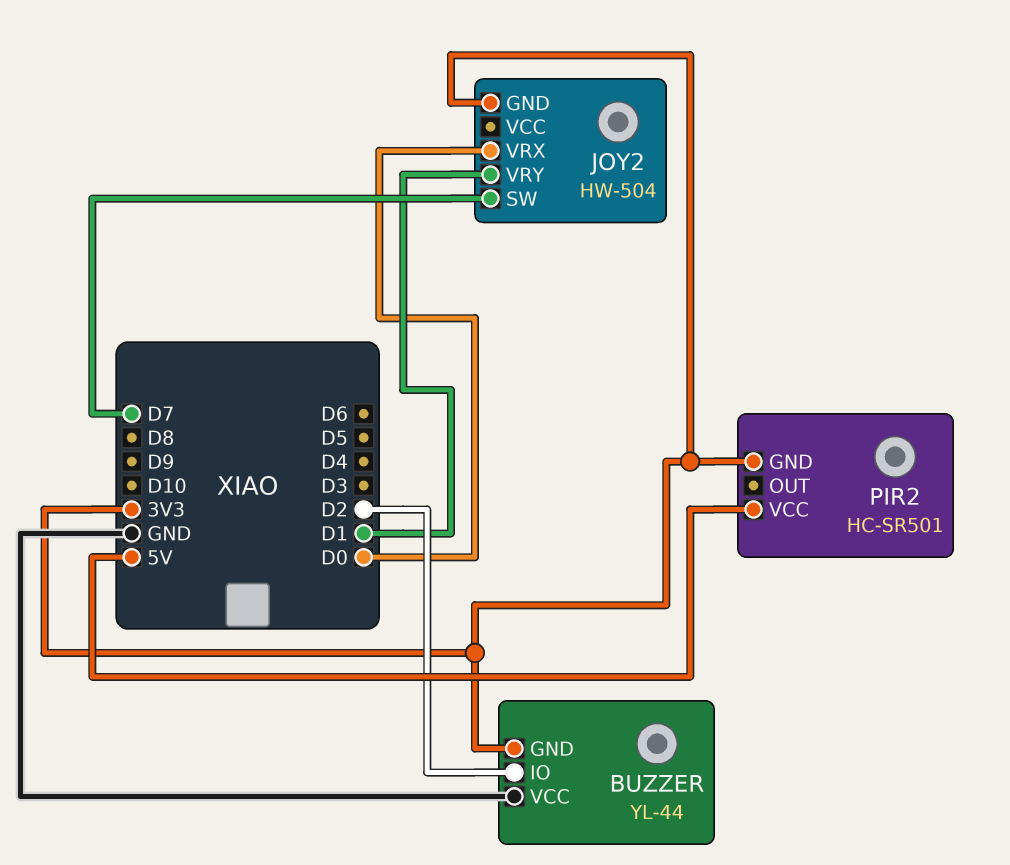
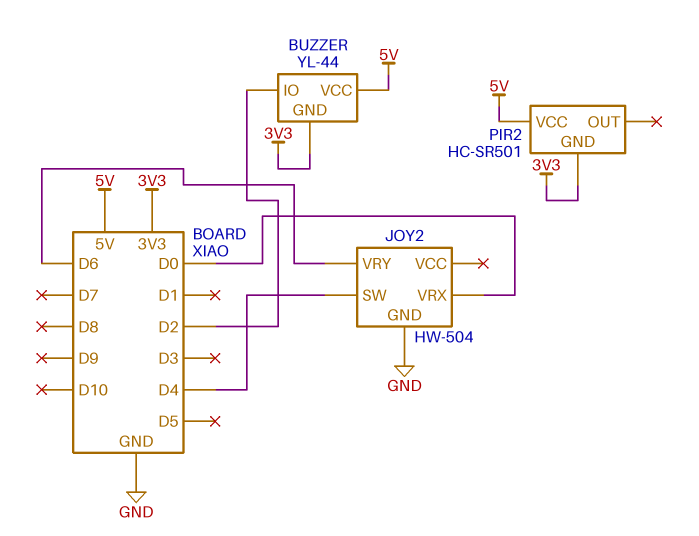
BUZZER pin VCC: GND -> 5V
JOY2 pin GND: 3V3 -> GND
JOY2 pin SW: D7 -> D4
JOY2 pin VRY: D1 -> D6

